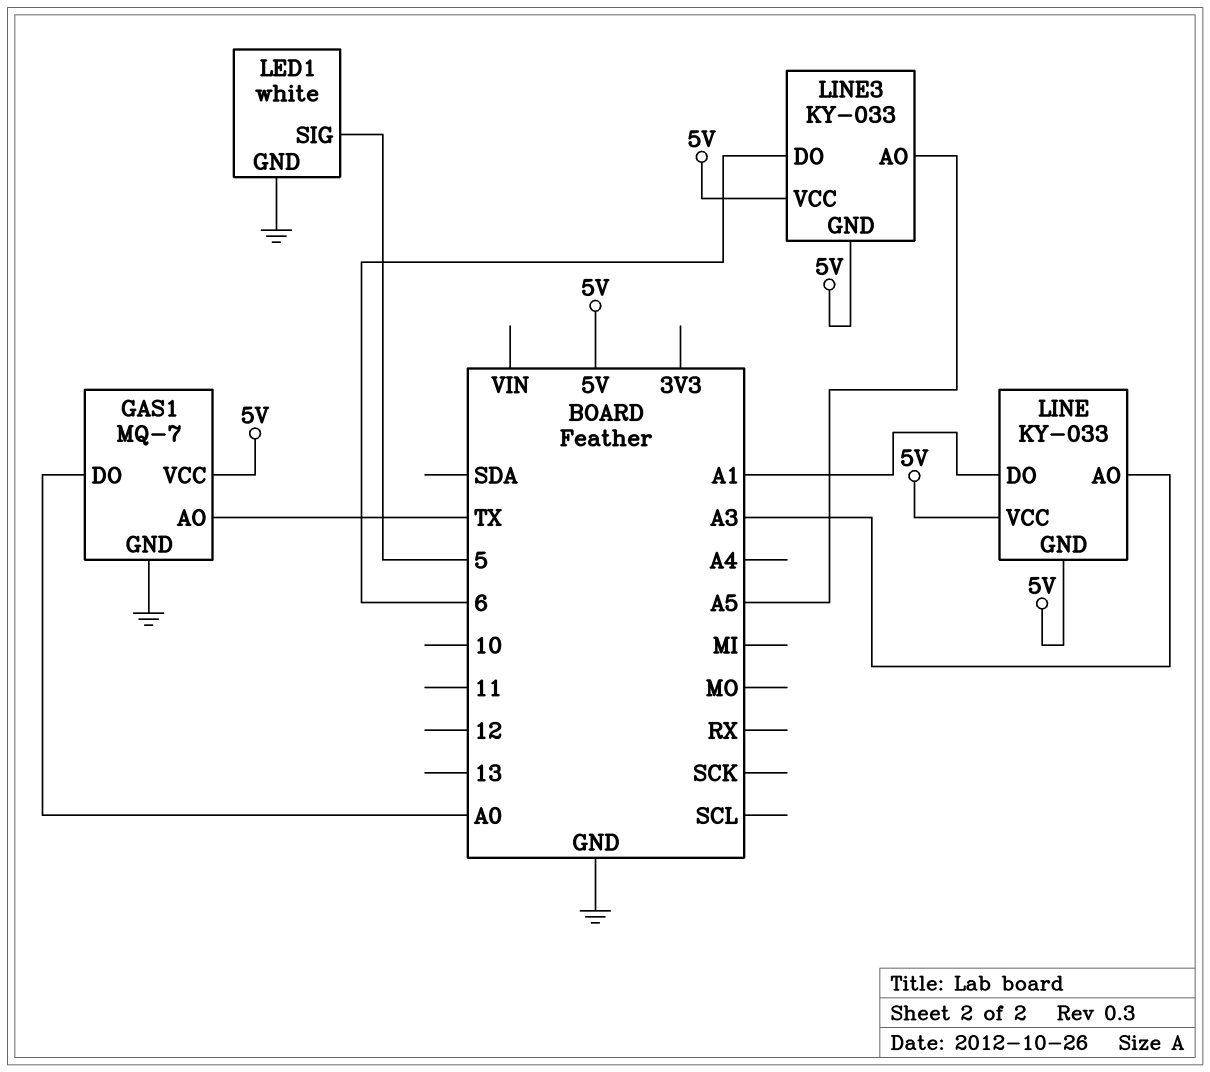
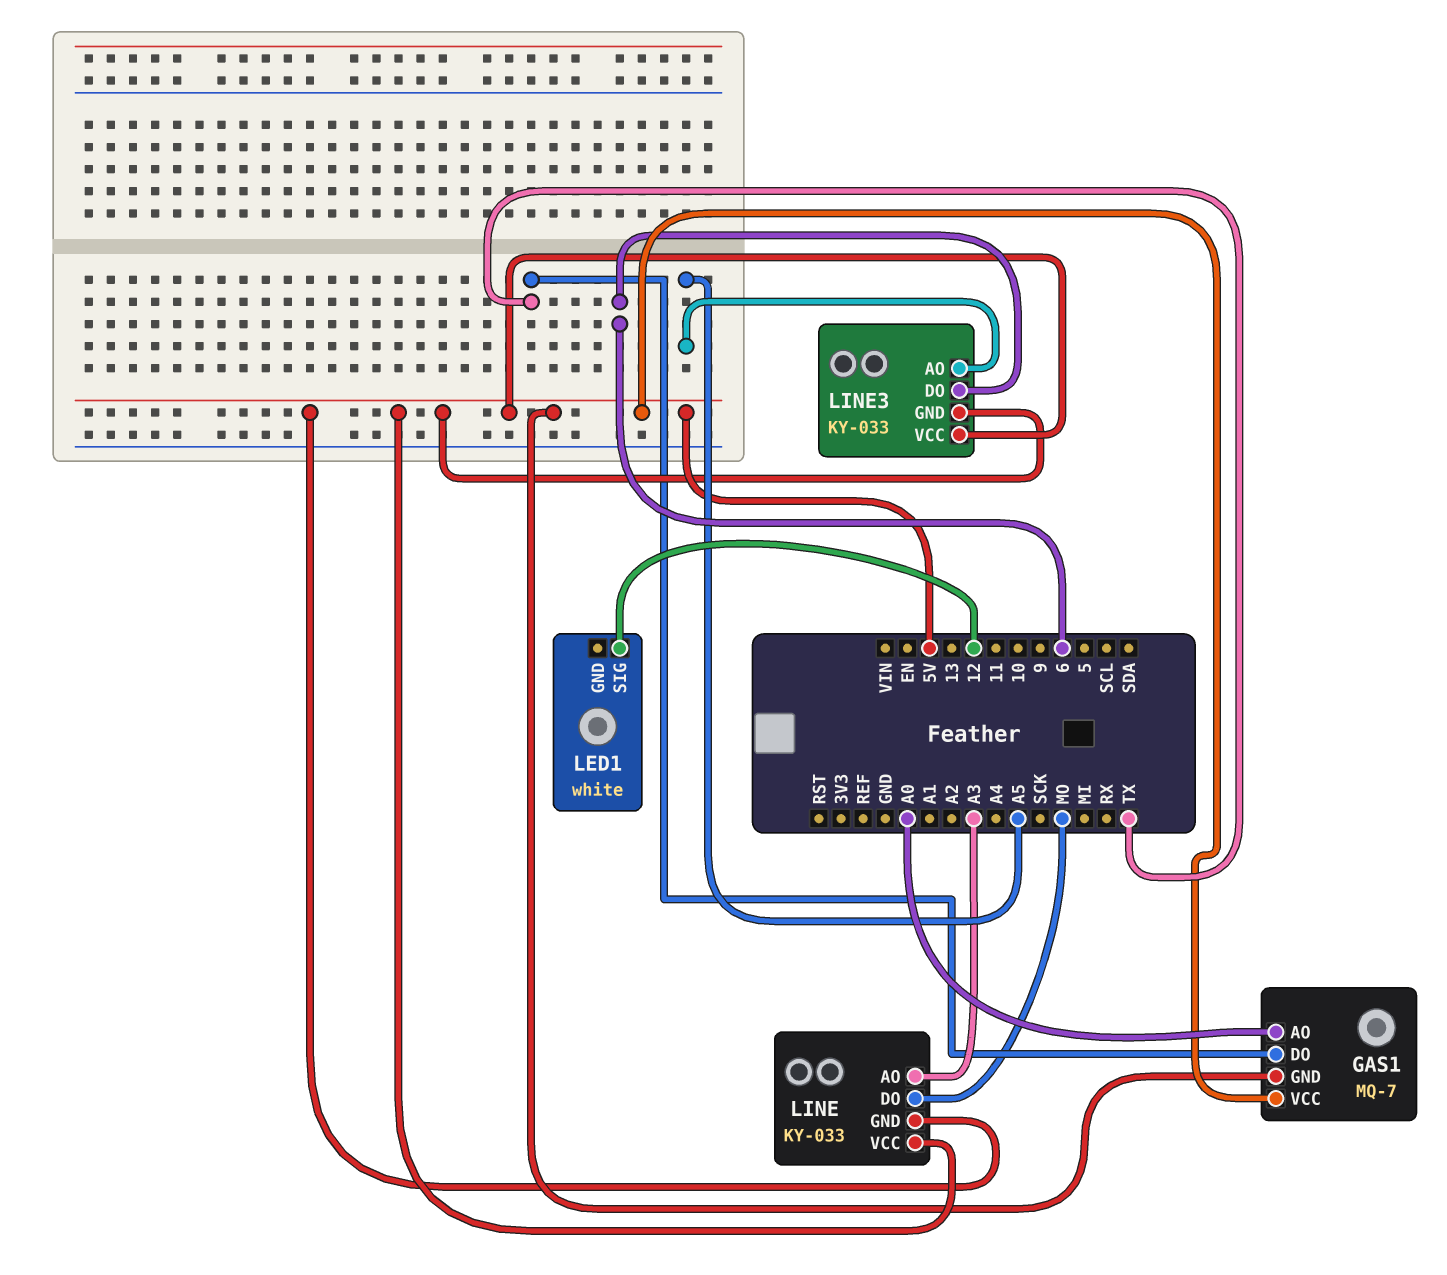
GAS1 pin AO: TX -> A0
GAS1 pin DO: A0 -> TX
GAS1 pin GND: GND -> 5V
LED1 pin GND: GND -> none
LED1 pin SIG: 5 -> 12
LINE pin DO: A1 -> MO

